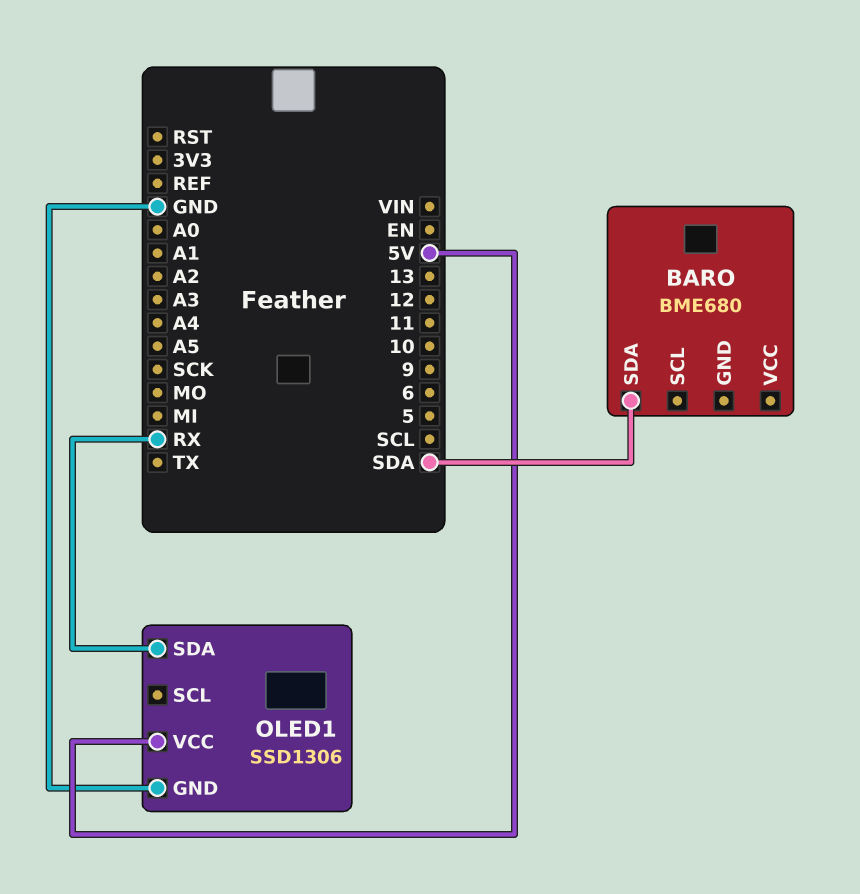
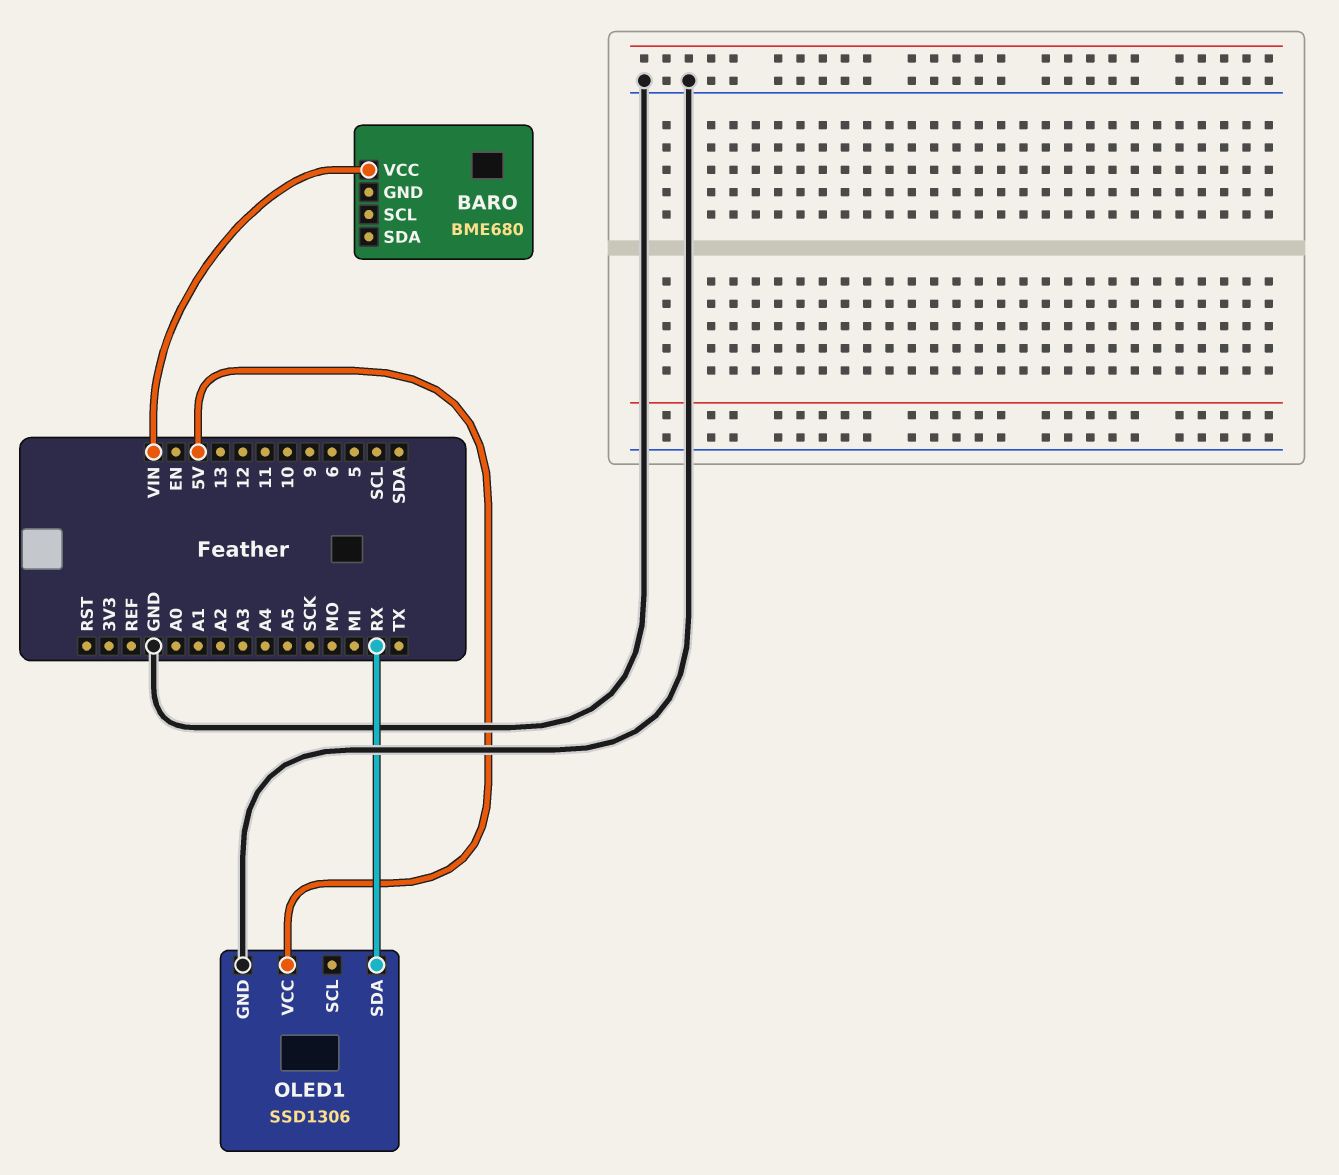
BARO pin SDA: SDA -> none
BARO pin VCC: none -> VIN

